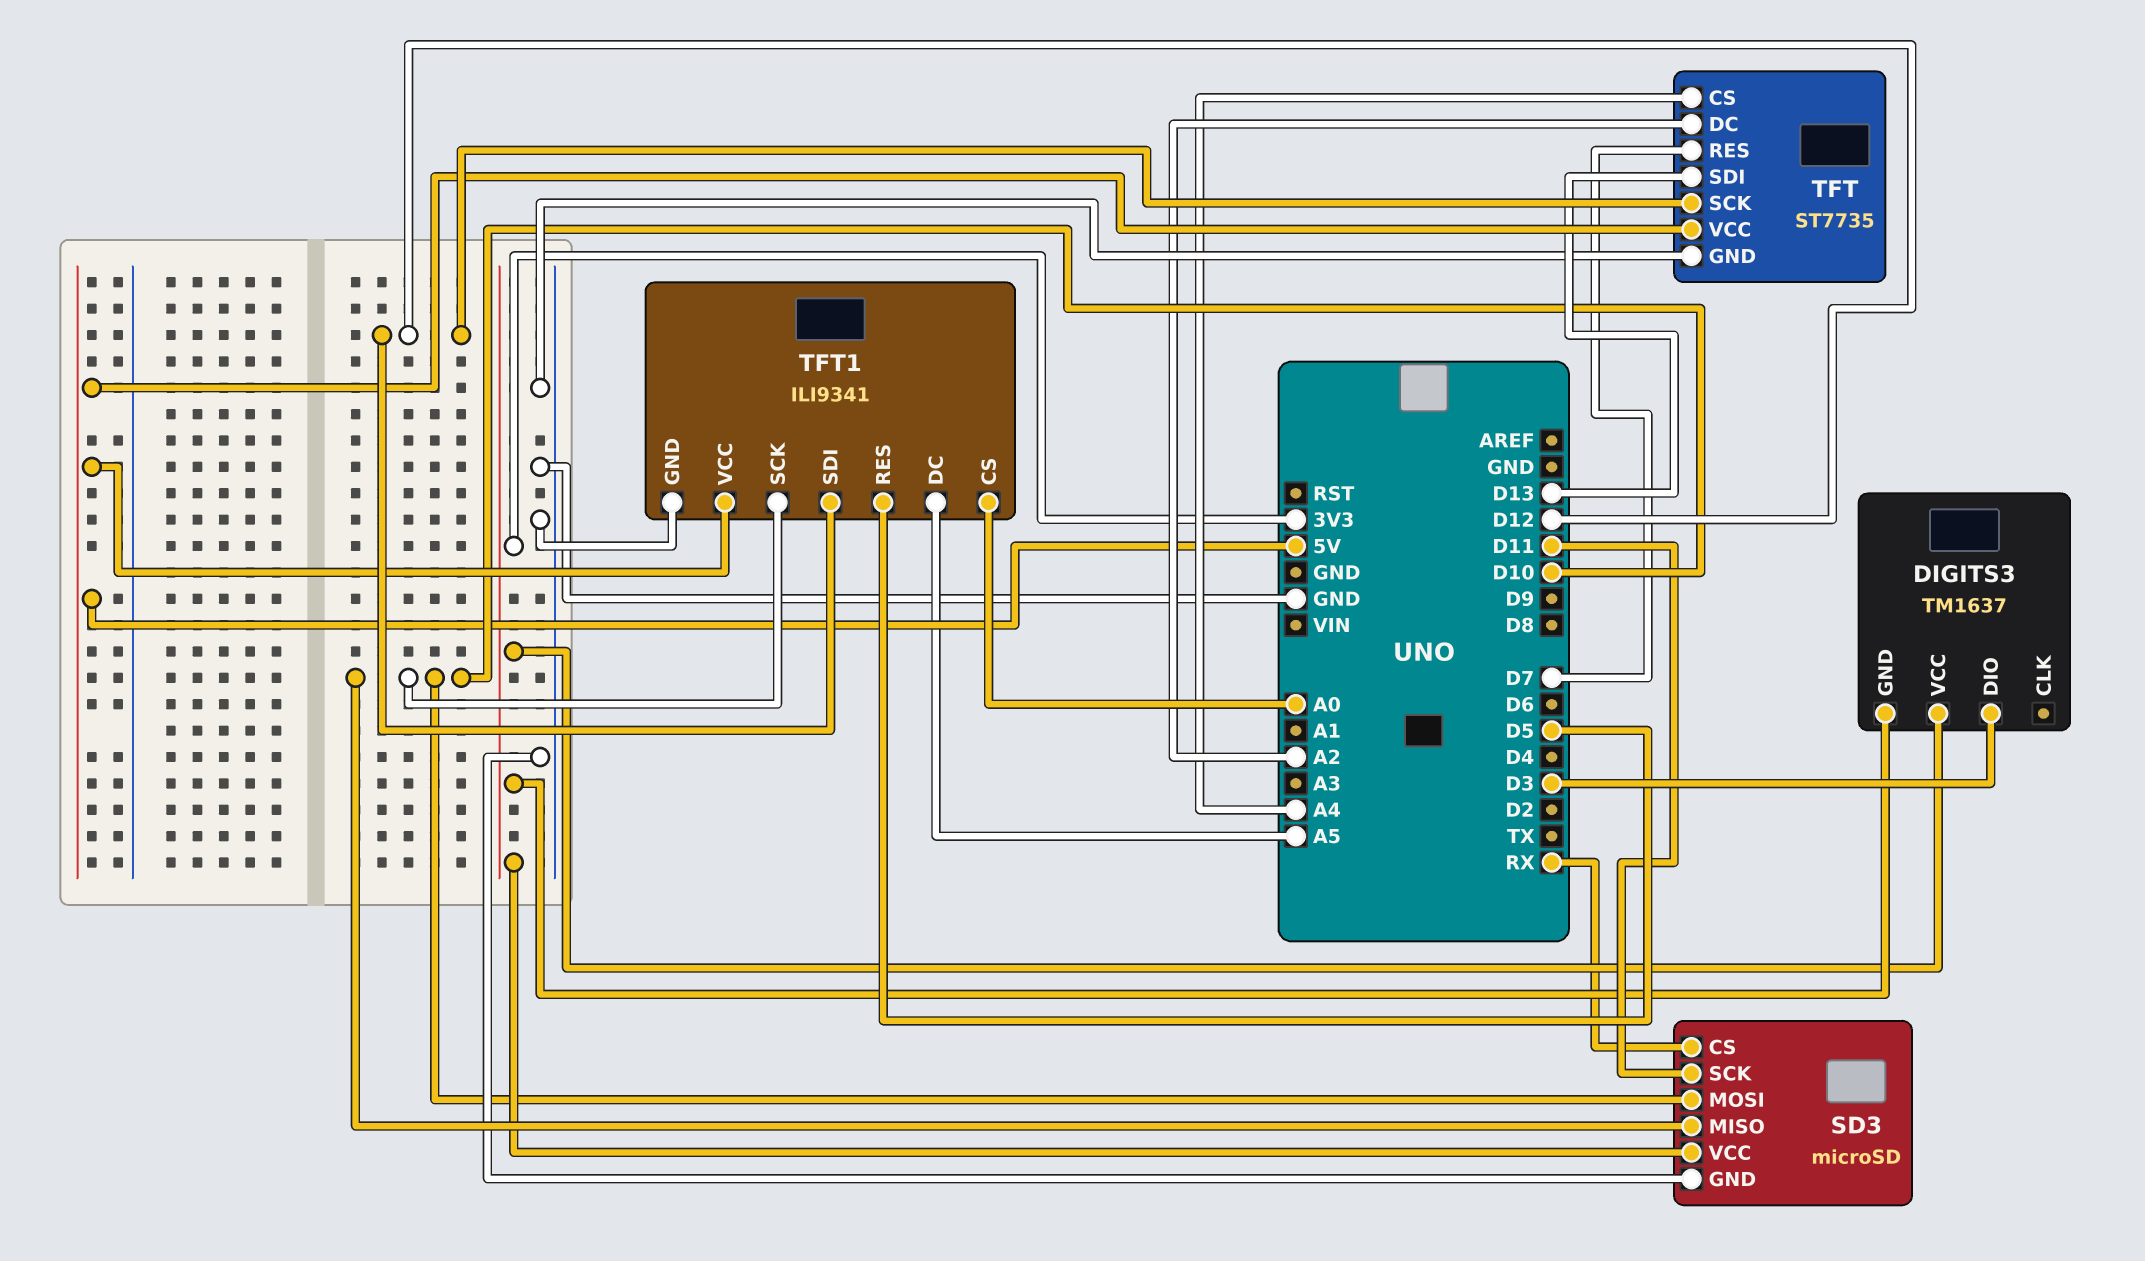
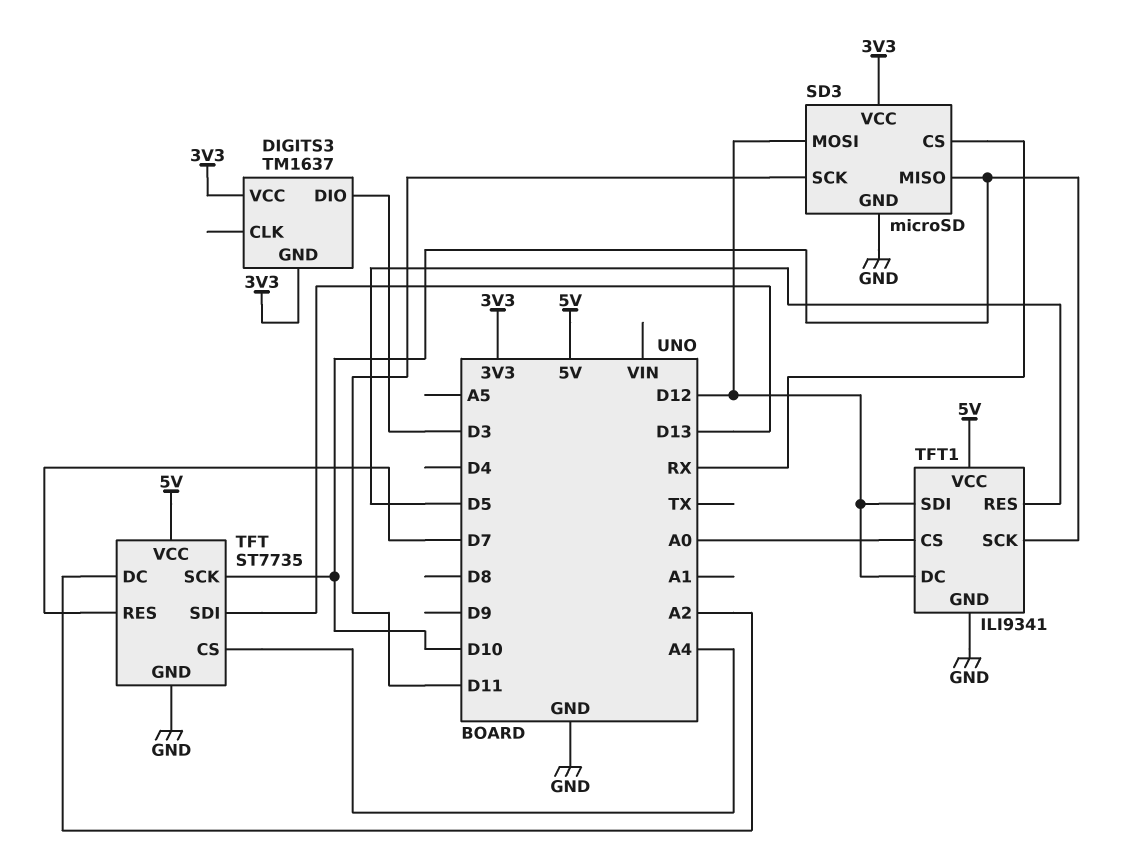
SD3 pin MOSI: D10 -> D12
TFT pin SCK: D12 -> D10
TFT1 pin DC: A5 -> D12

